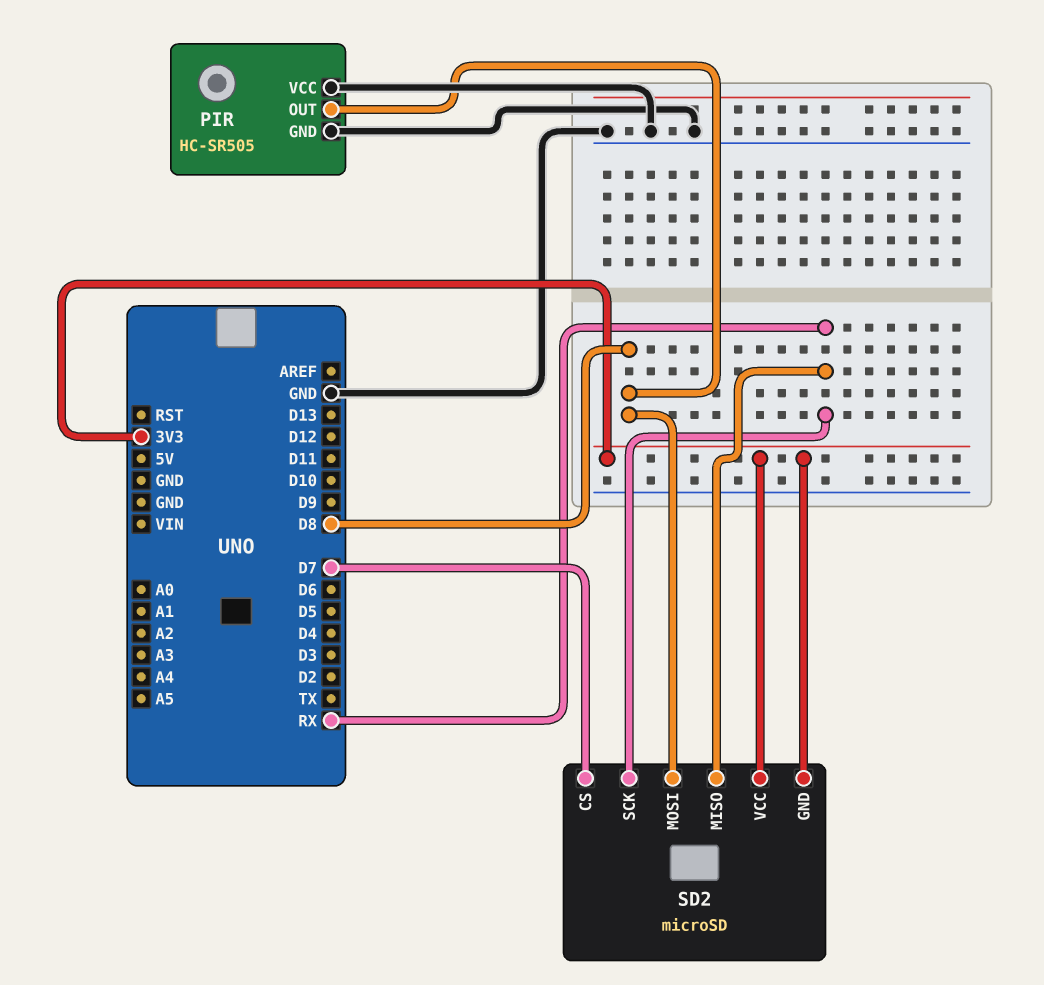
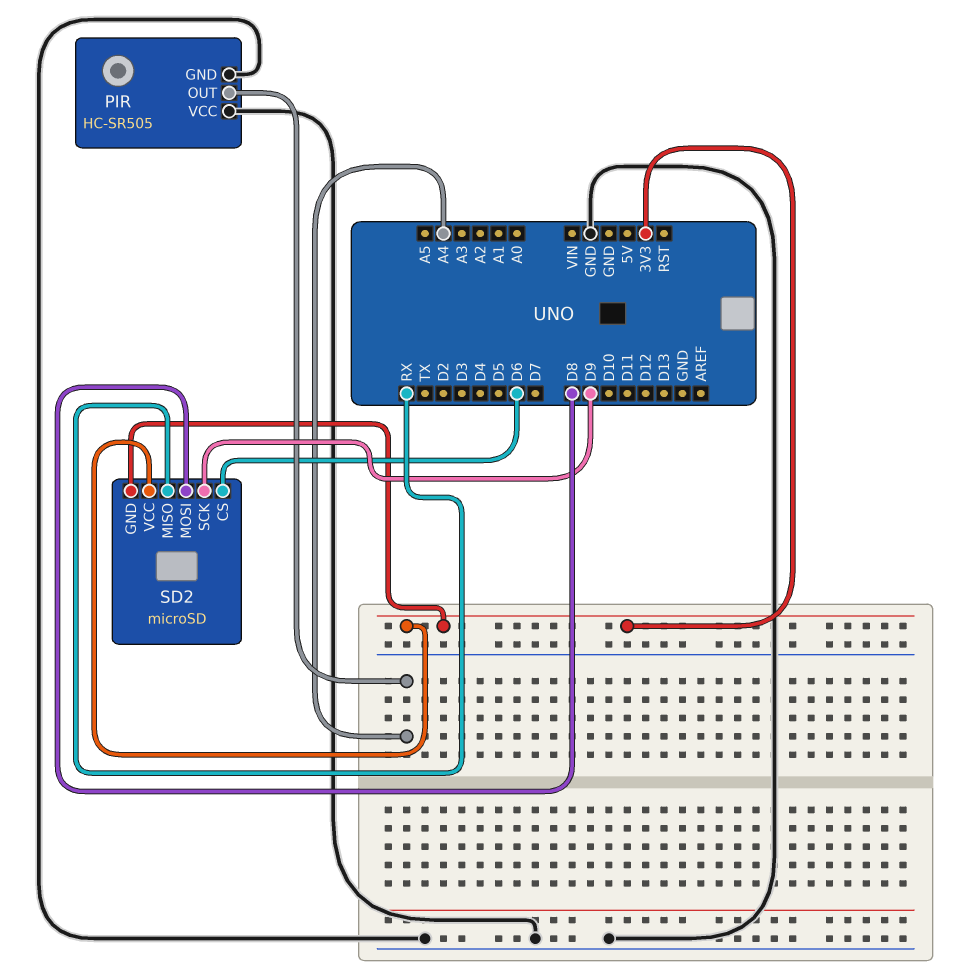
PIR pin OUT: D8 -> A4
SD2 pin CS: D7 -> D6
SD2 pin SCK: RX -> D9

